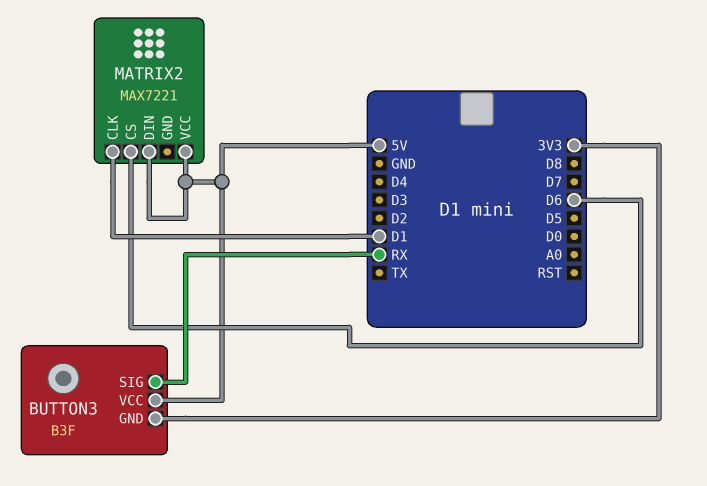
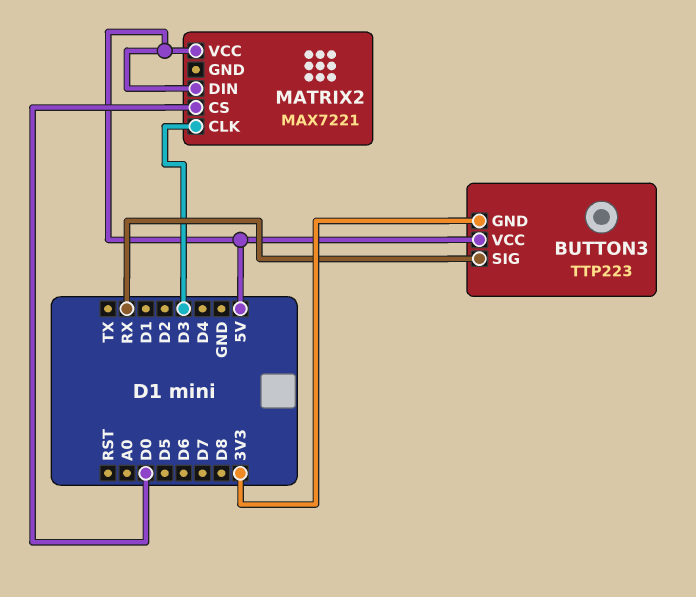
BUTTON3: B3F -> TTP223
MATRIX2 pin CLK: D1 -> D3
MATRIX2 pin CS: D6 -> D0

